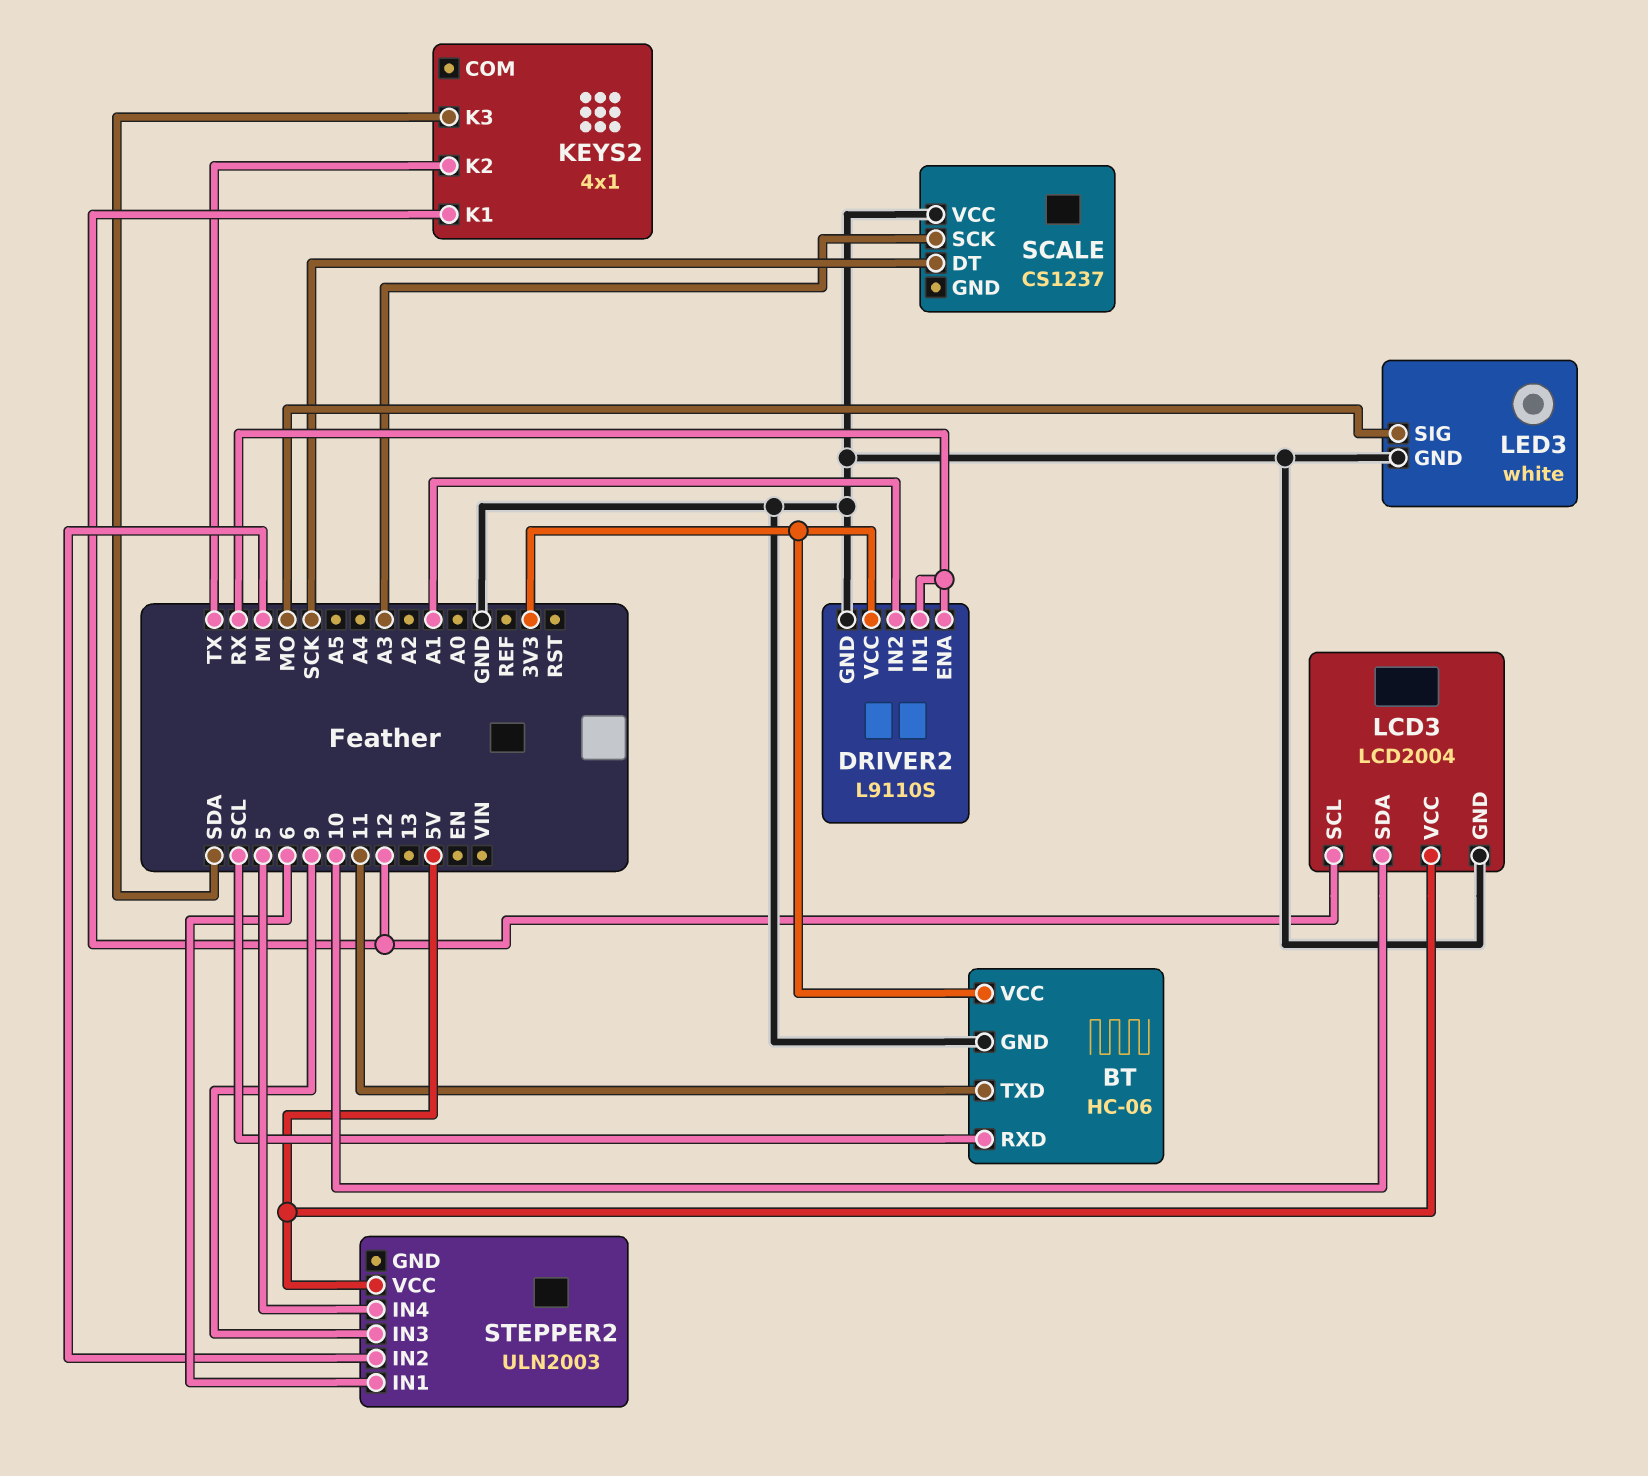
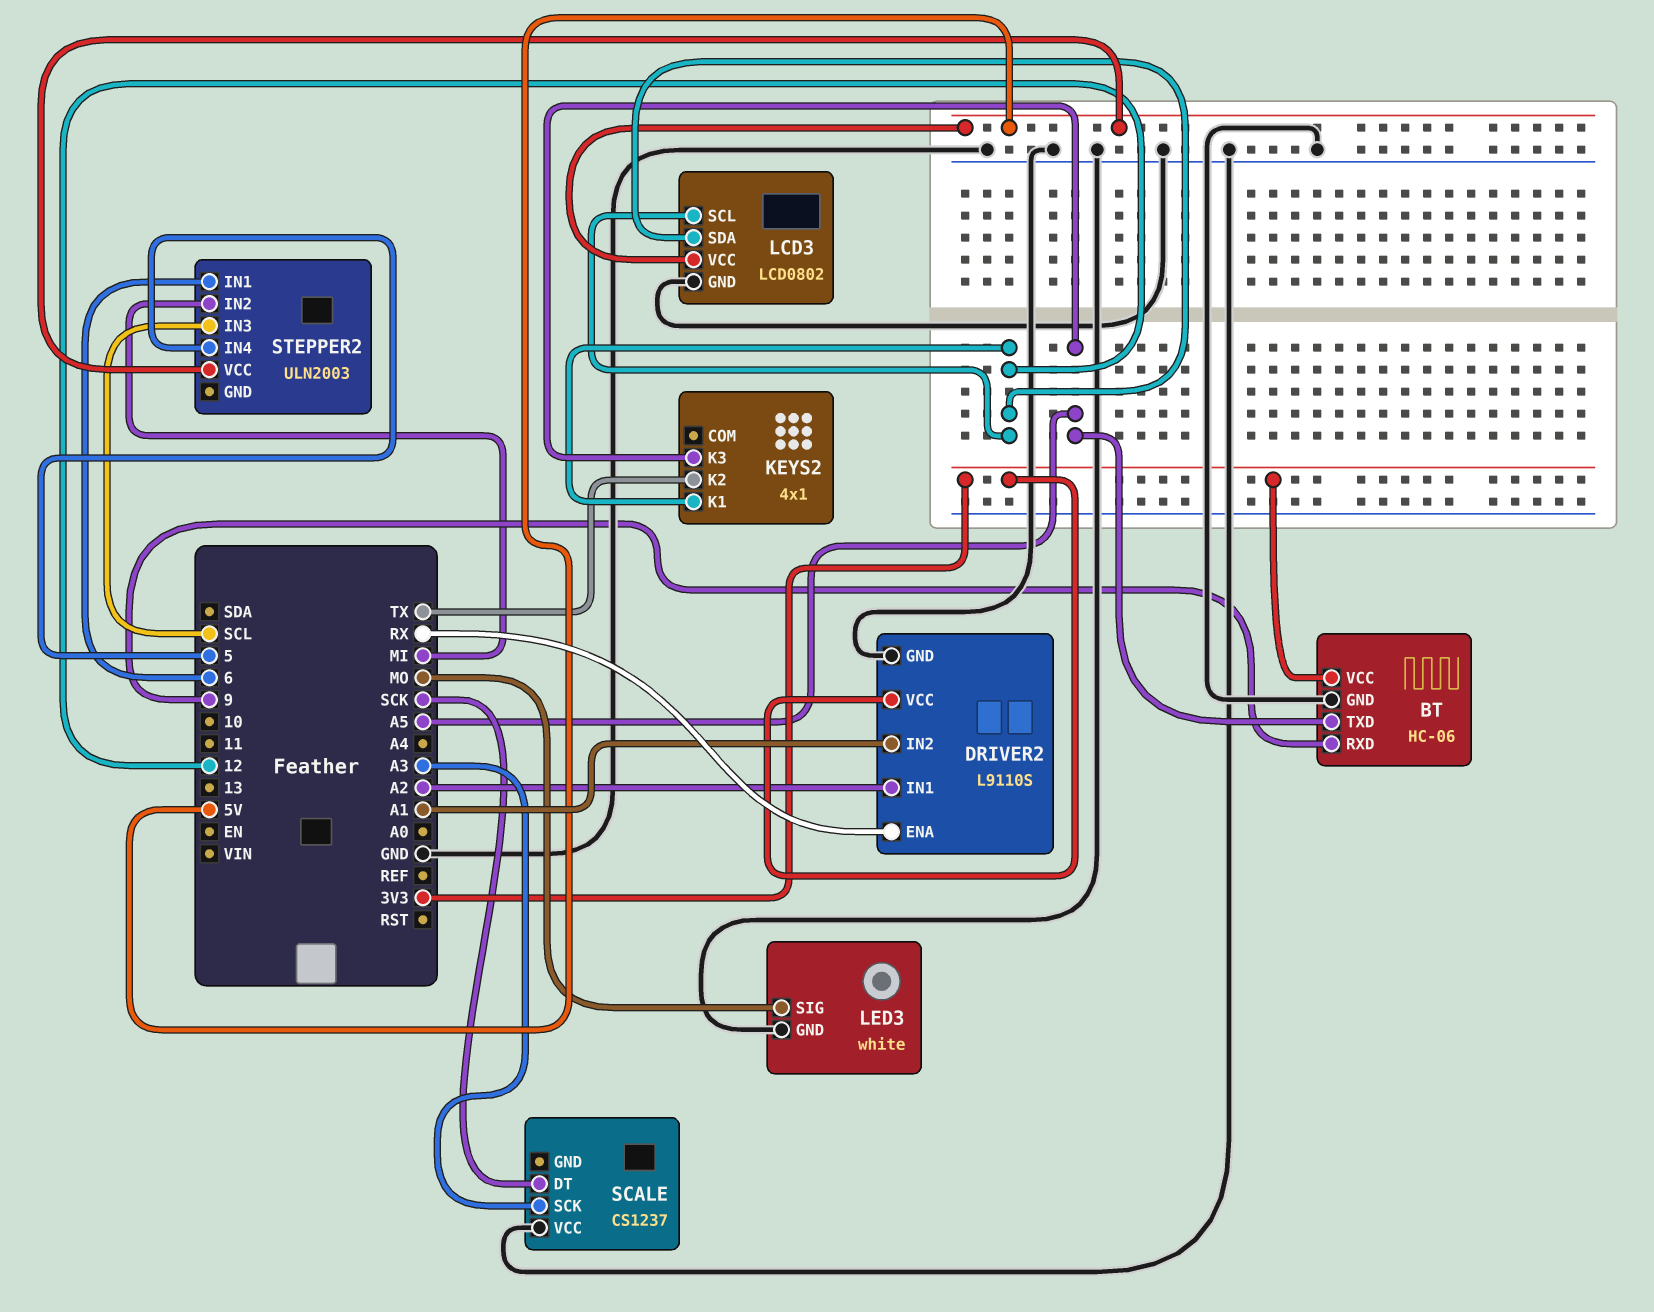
BT pin RXD: SCL -> 9
BT pin TXD: 11 -> A5
DRIVER2 pin IN1: RX -> A2
KEYS2 pin K3: SDA -> A5
LCD3: LCD2004 -> LCD0802
LCD3 pin SDA: 10 -> 12
STEPPER2 pin IN3: 9 -> SCL

